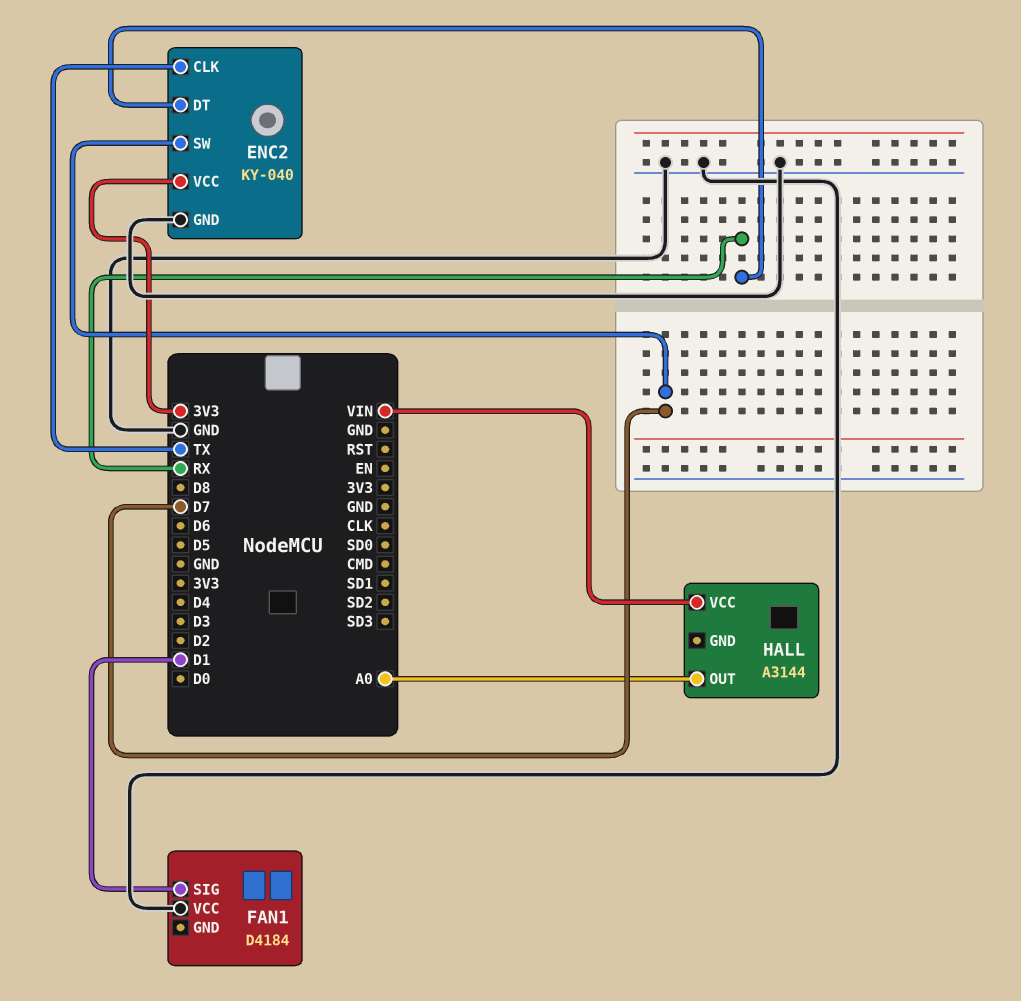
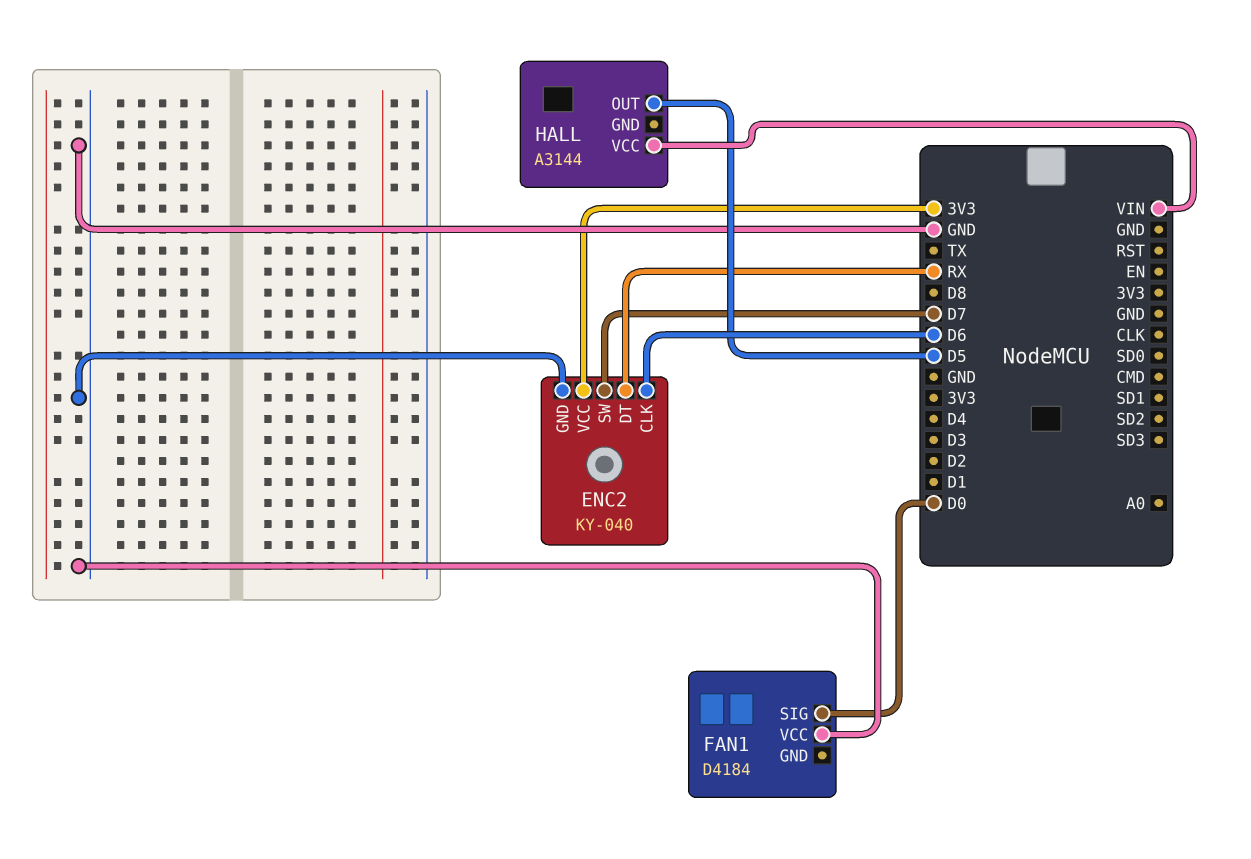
ENC2 pin CLK: TX -> D6
FAN1 pin SIG: D1 -> D0
HALL pin OUT: A0 -> D5

